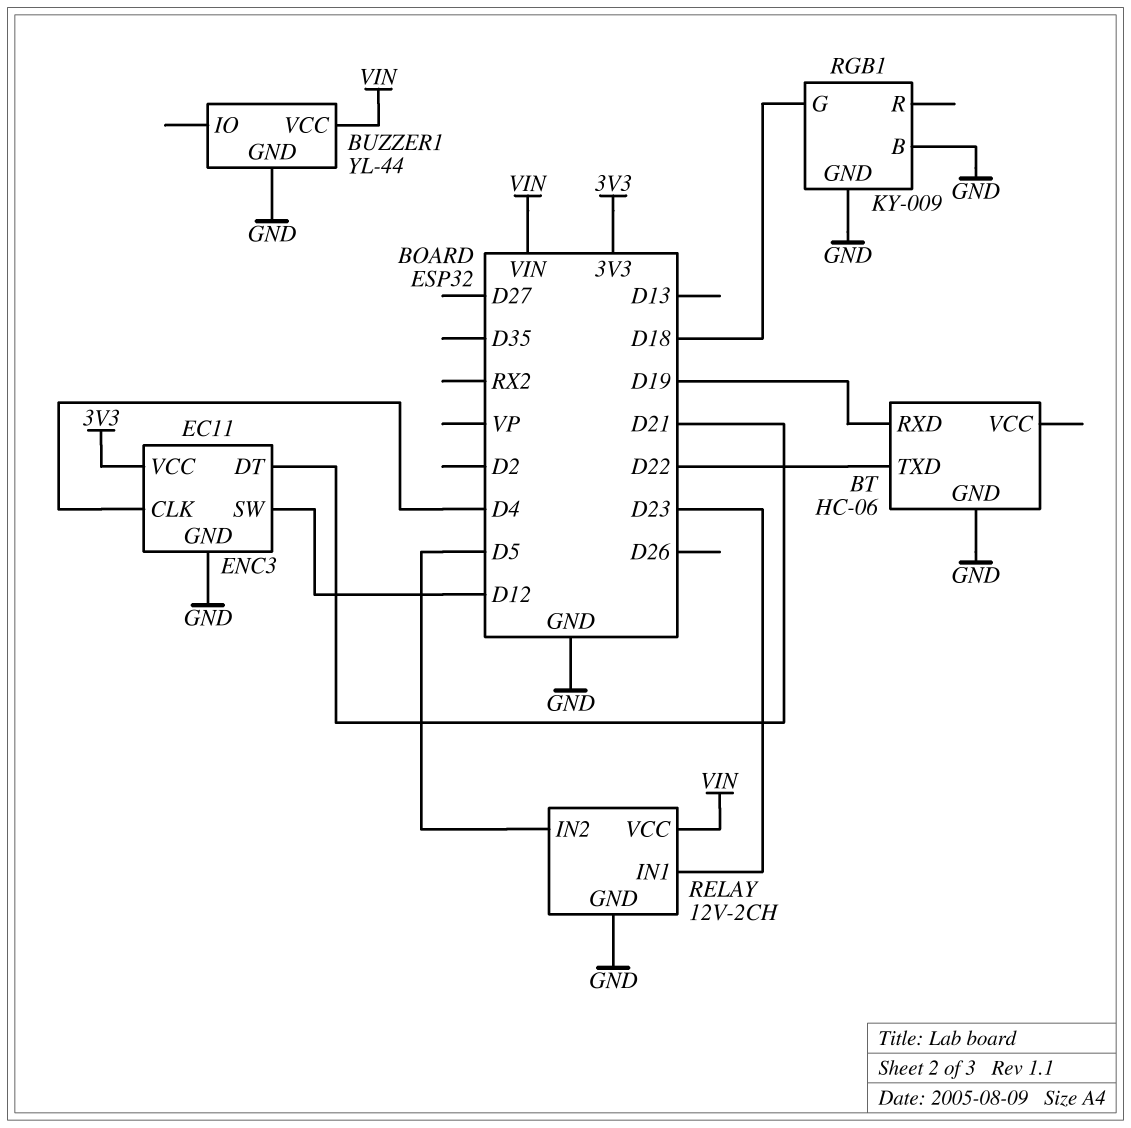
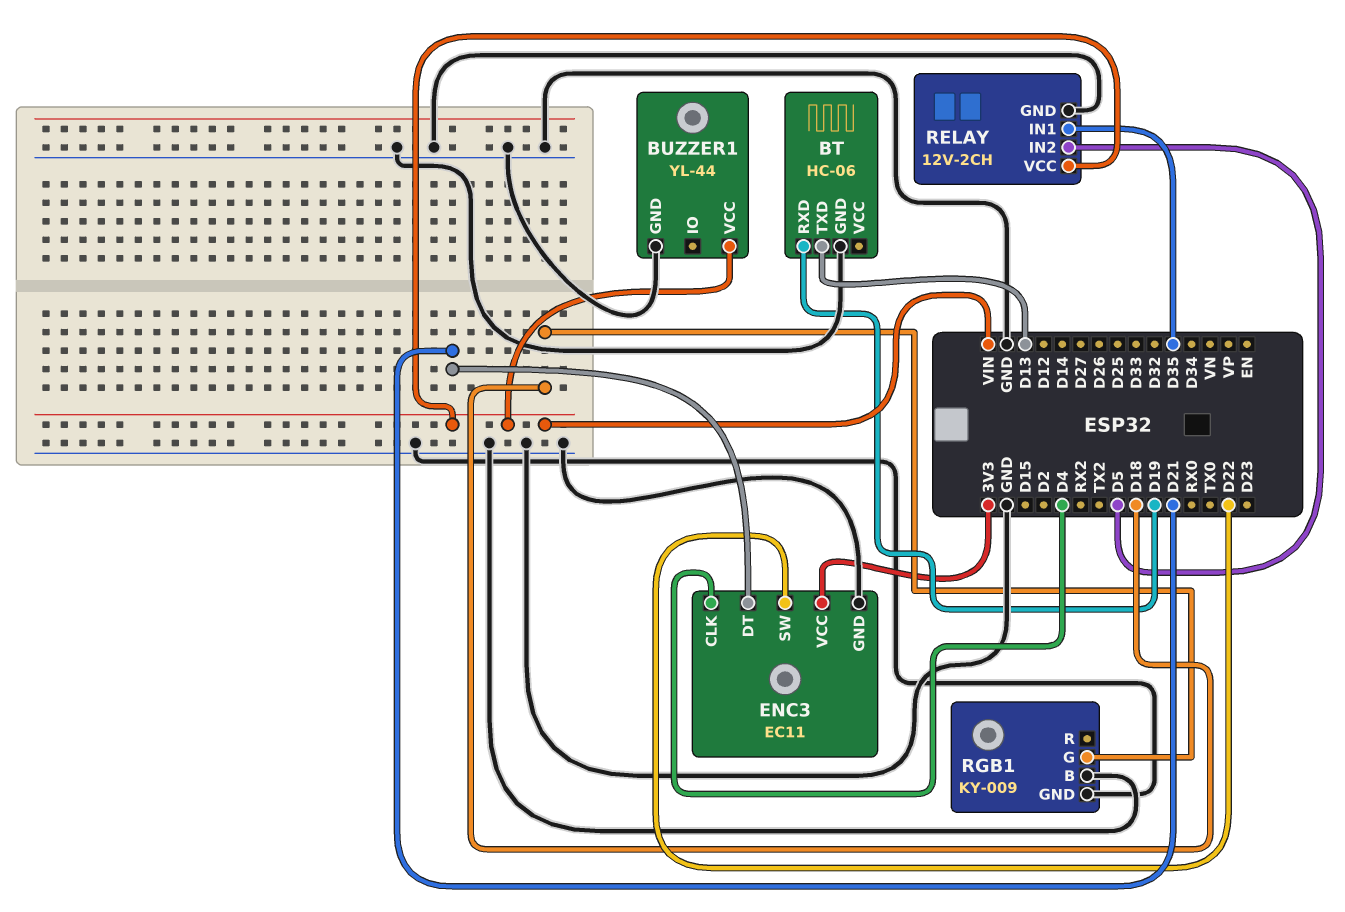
BT pin TXD: D22 -> D13
ENC3 pin SW: D12 -> D22
RELAY pin IN1: D23 -> D35

